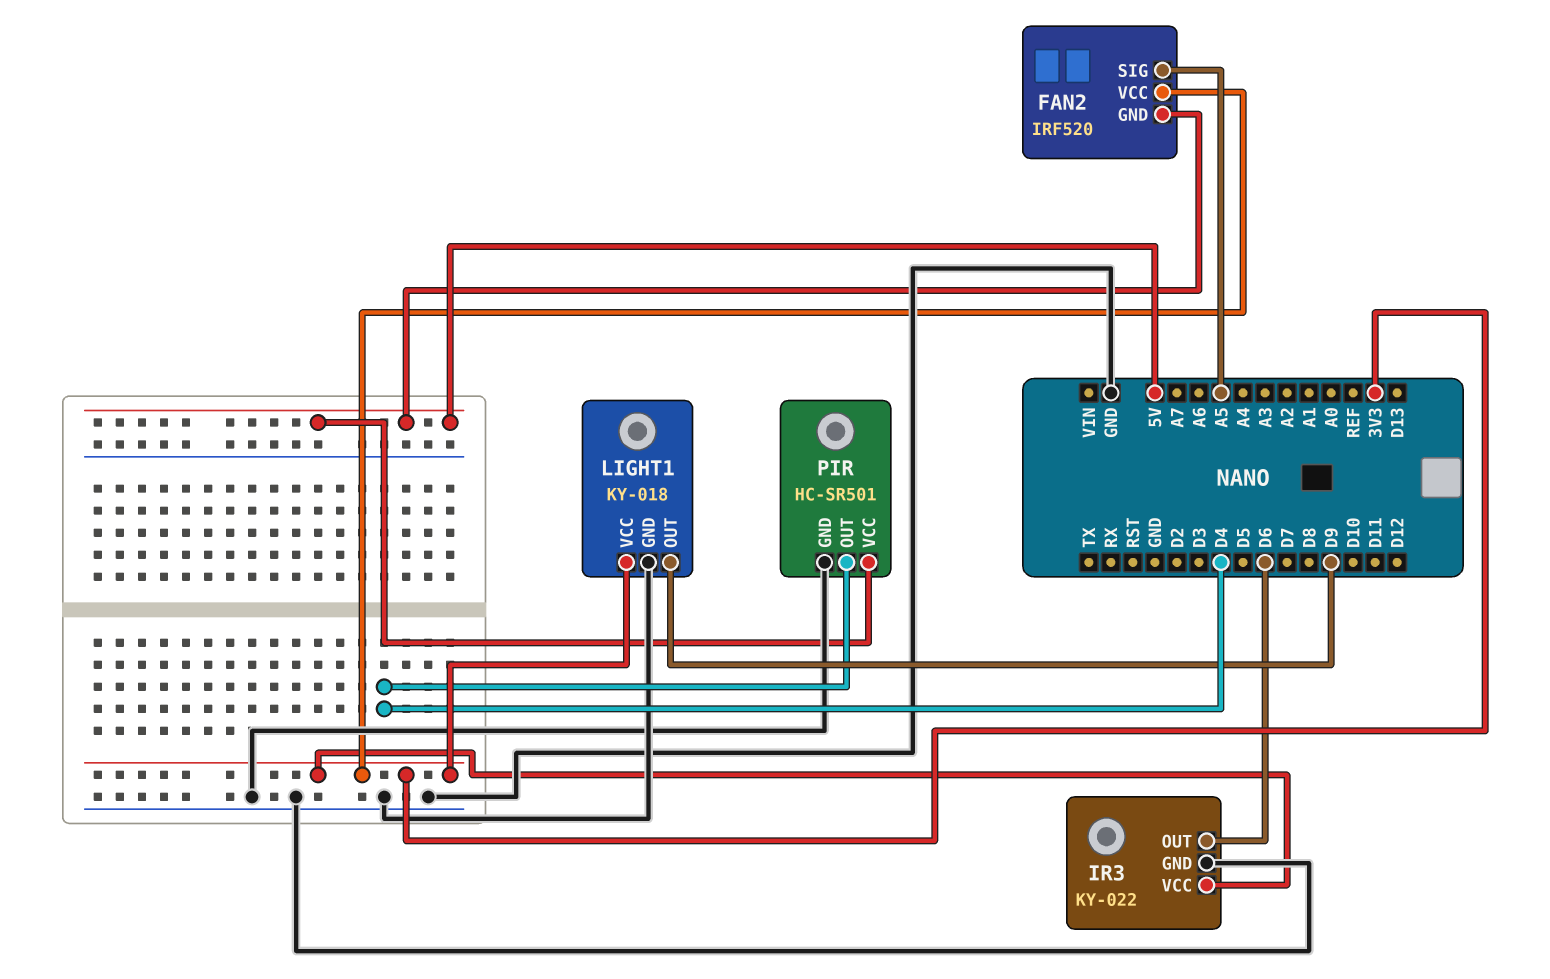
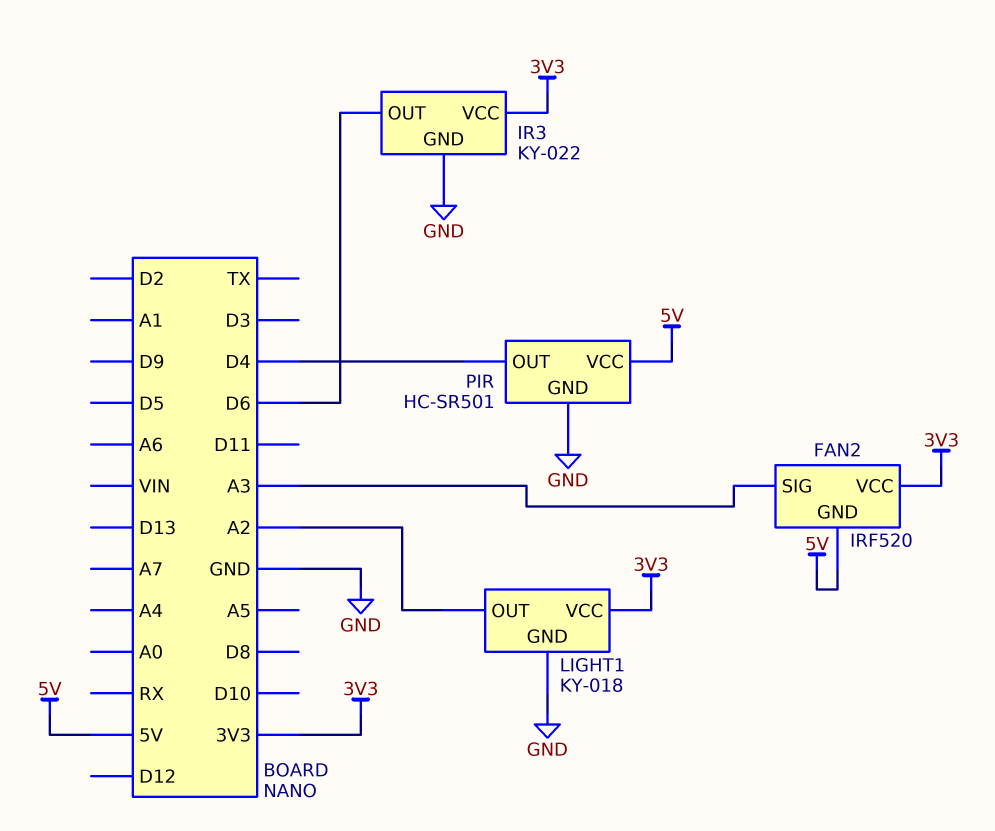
FAN2 pin SIG: A5 -> A3
LIGHT1 pin OUT: D9 -> A2

